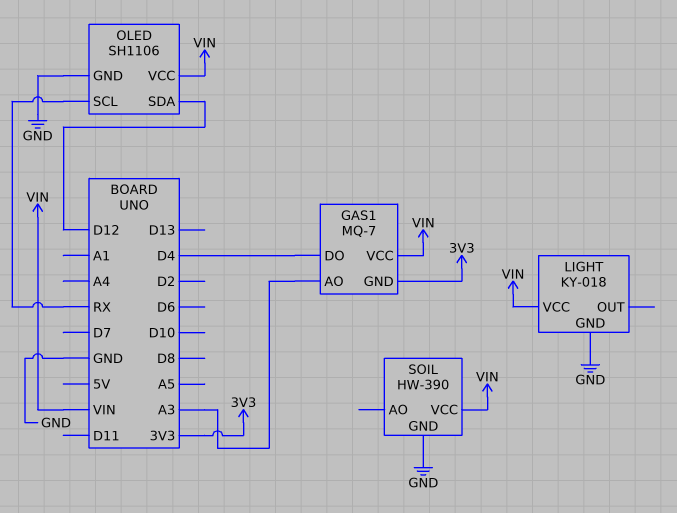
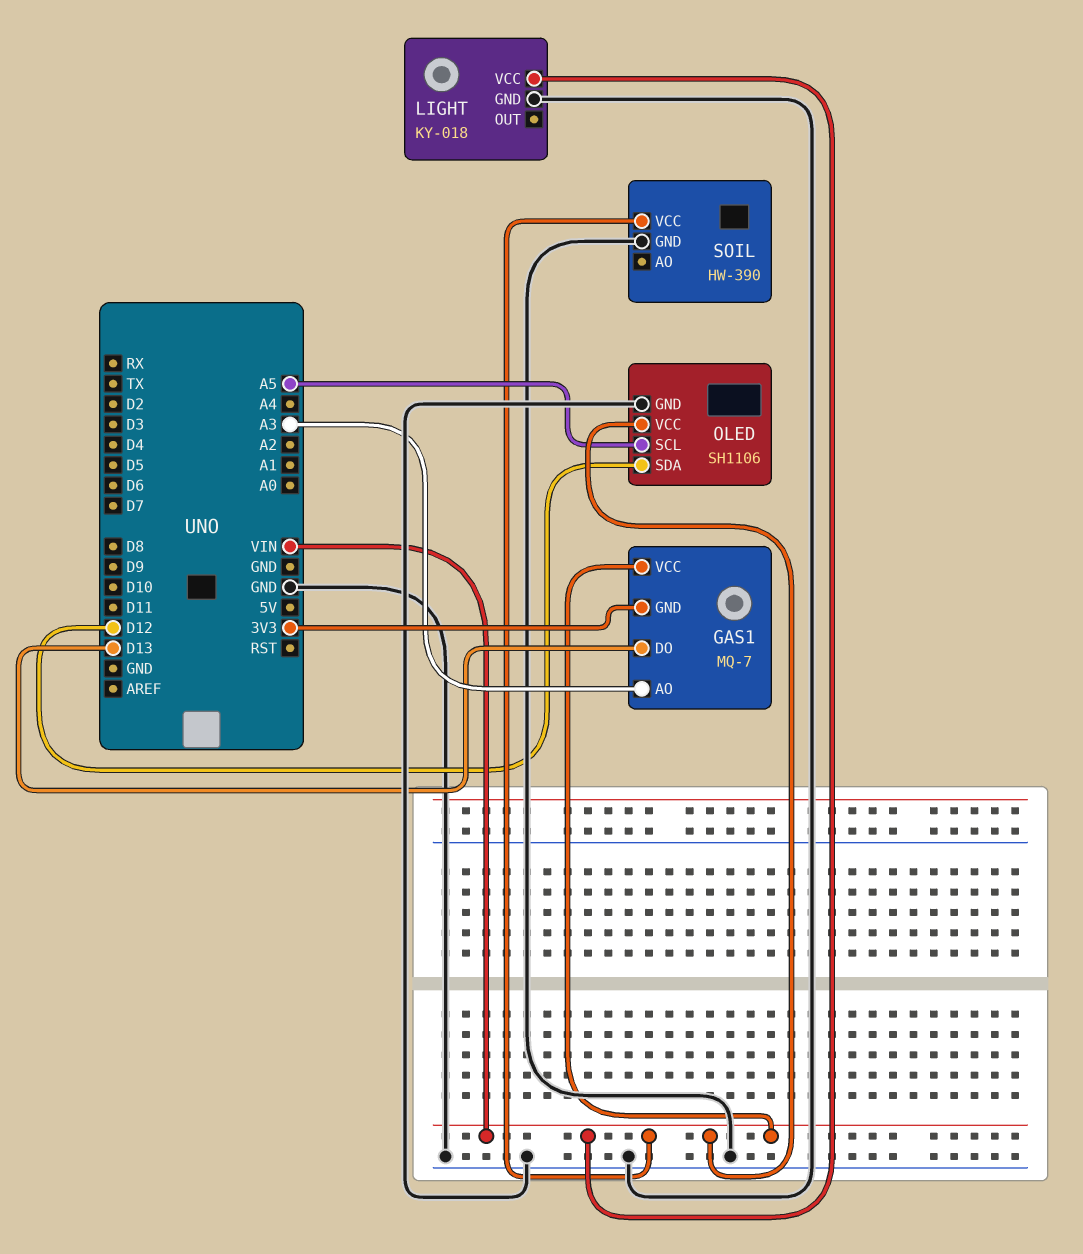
GAS1 pin DO: D4 -> D13
OLED pin SCL: RX -> A5

